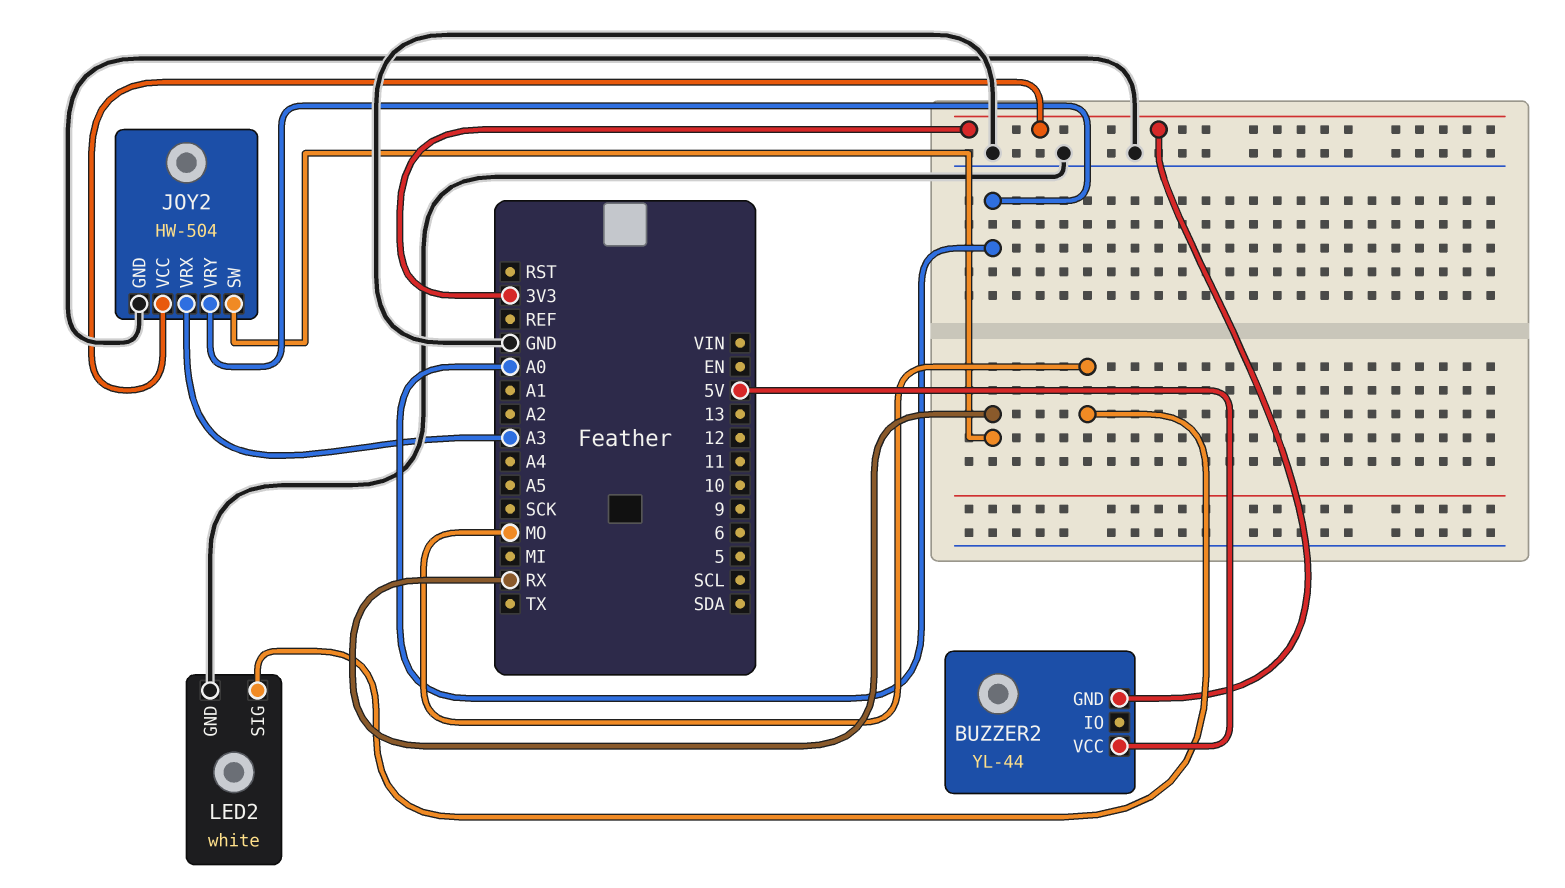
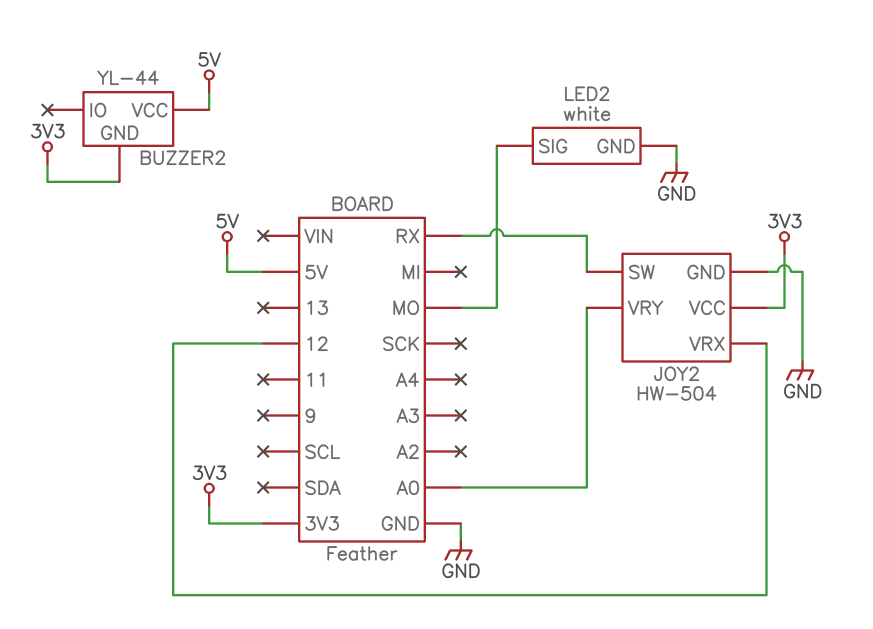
JOY2 pin VRX: A3 -> 12

